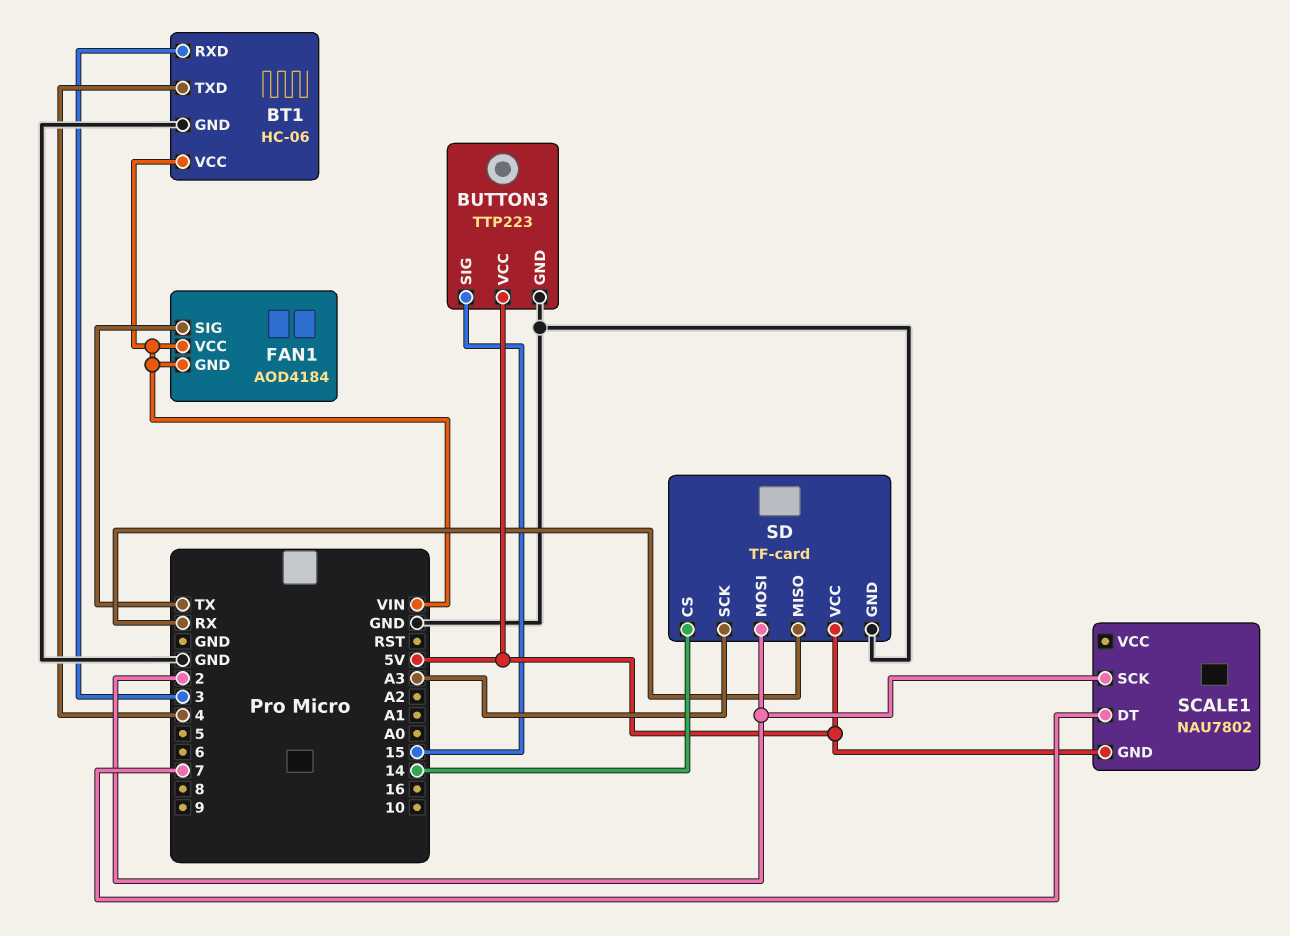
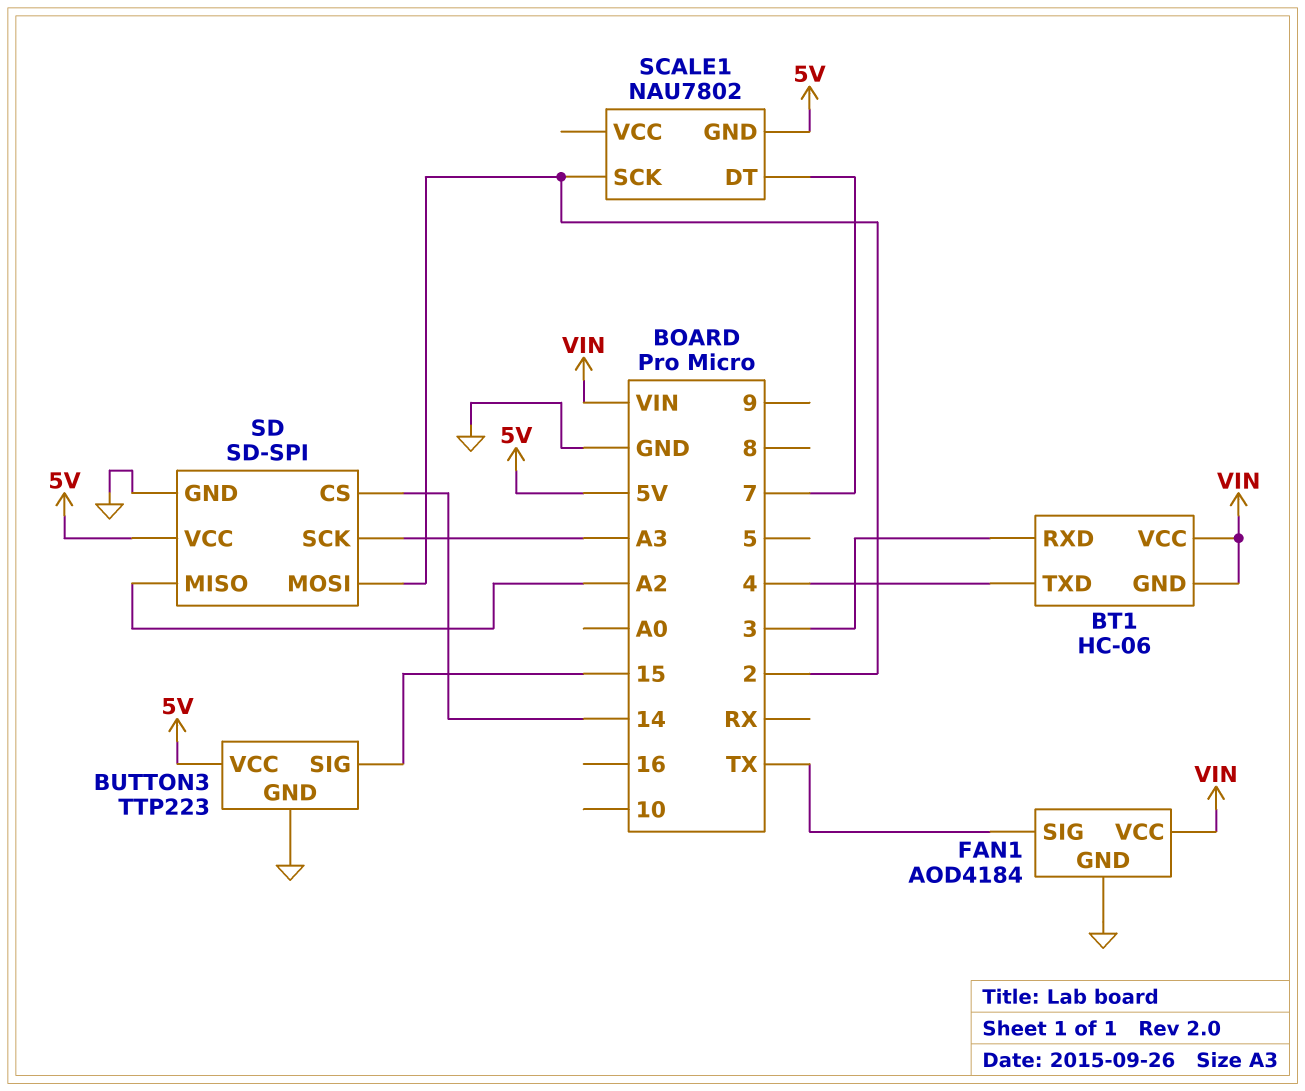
BT1 pin GND: GND -> VIN
FAN1 pin GND: VIN -> GND
SD: TF-card -> SD-SPI
SD pin MISO: RX -> A2

